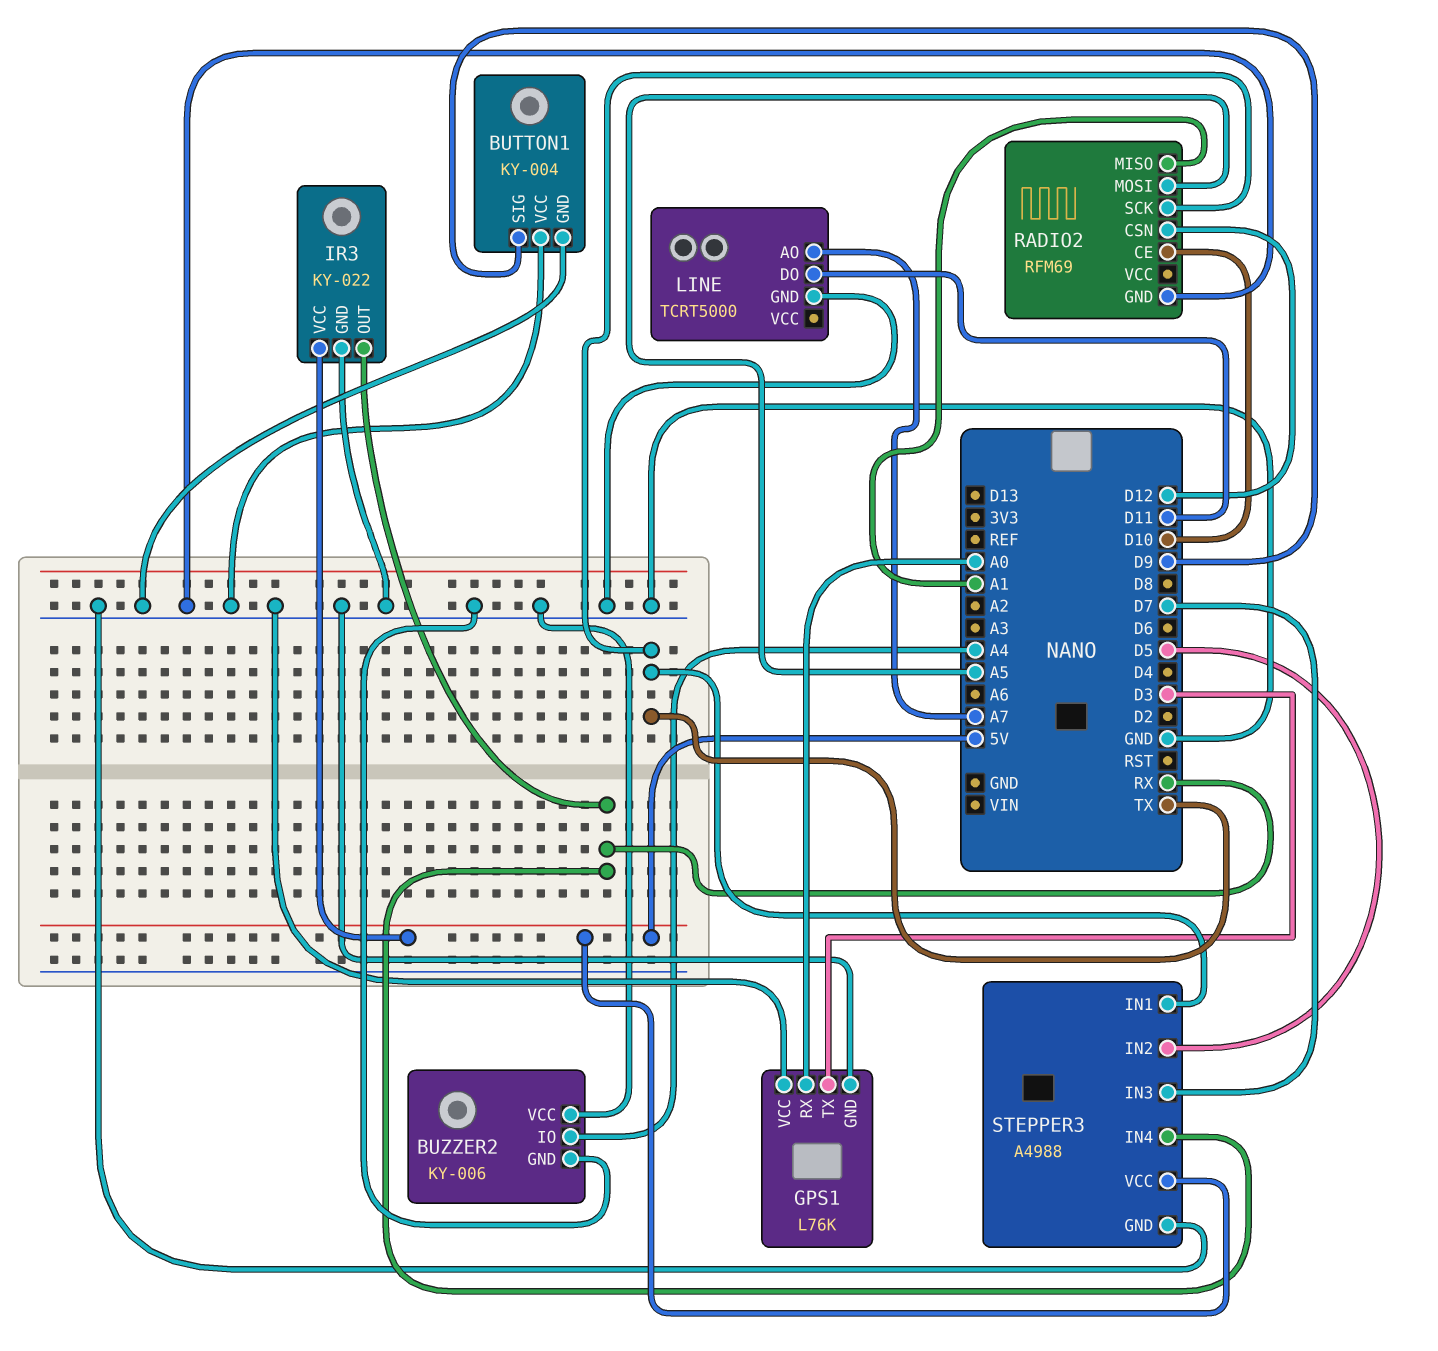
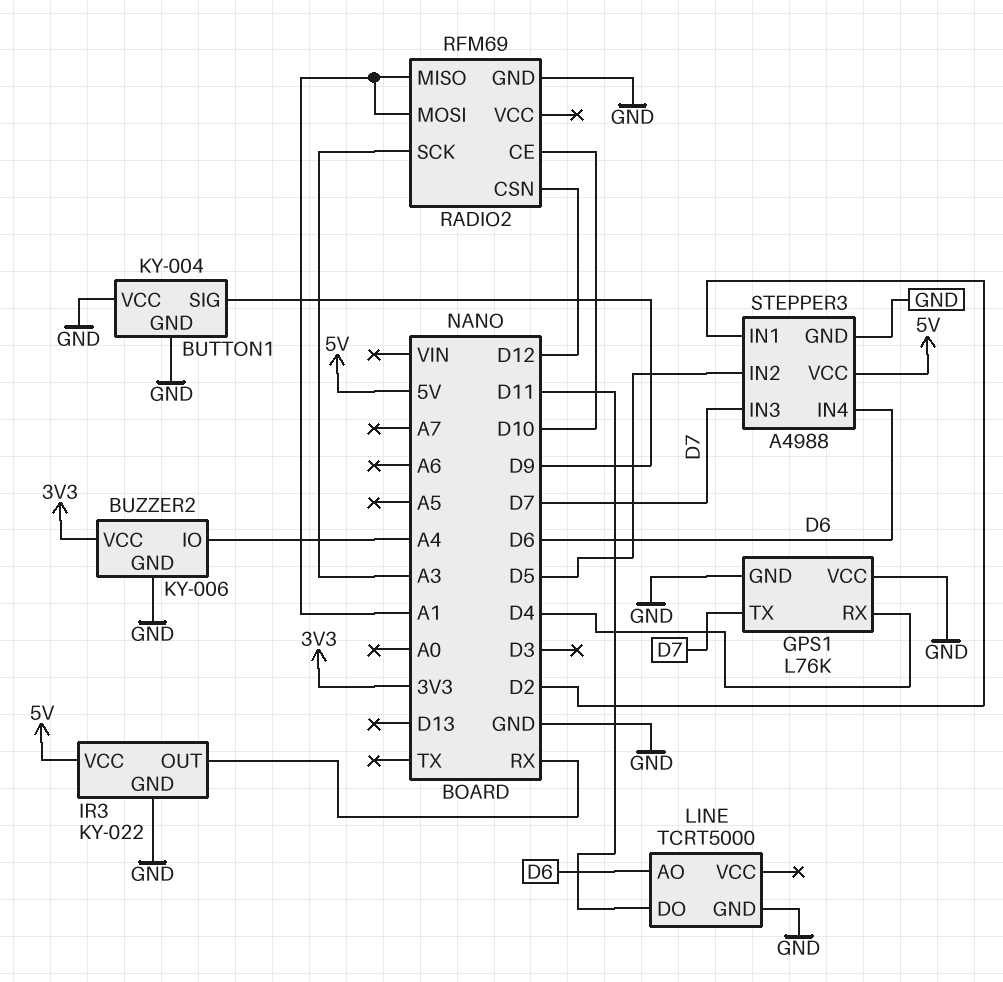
BUZZER2 pin VCC: GND -> 3V3
GPS1 pin RX: A0 -> D4
GPS1 pin TX: D3 -> D7
LINE pin AO: A7 -> D6
RADIO2 pin MOSI: A5 -> A1
RADIO2 pin SCK: TX -> A3
STEPPER3 pin IN1: TX -> D2
STEPPER3 pin IN4: RX -> D6

